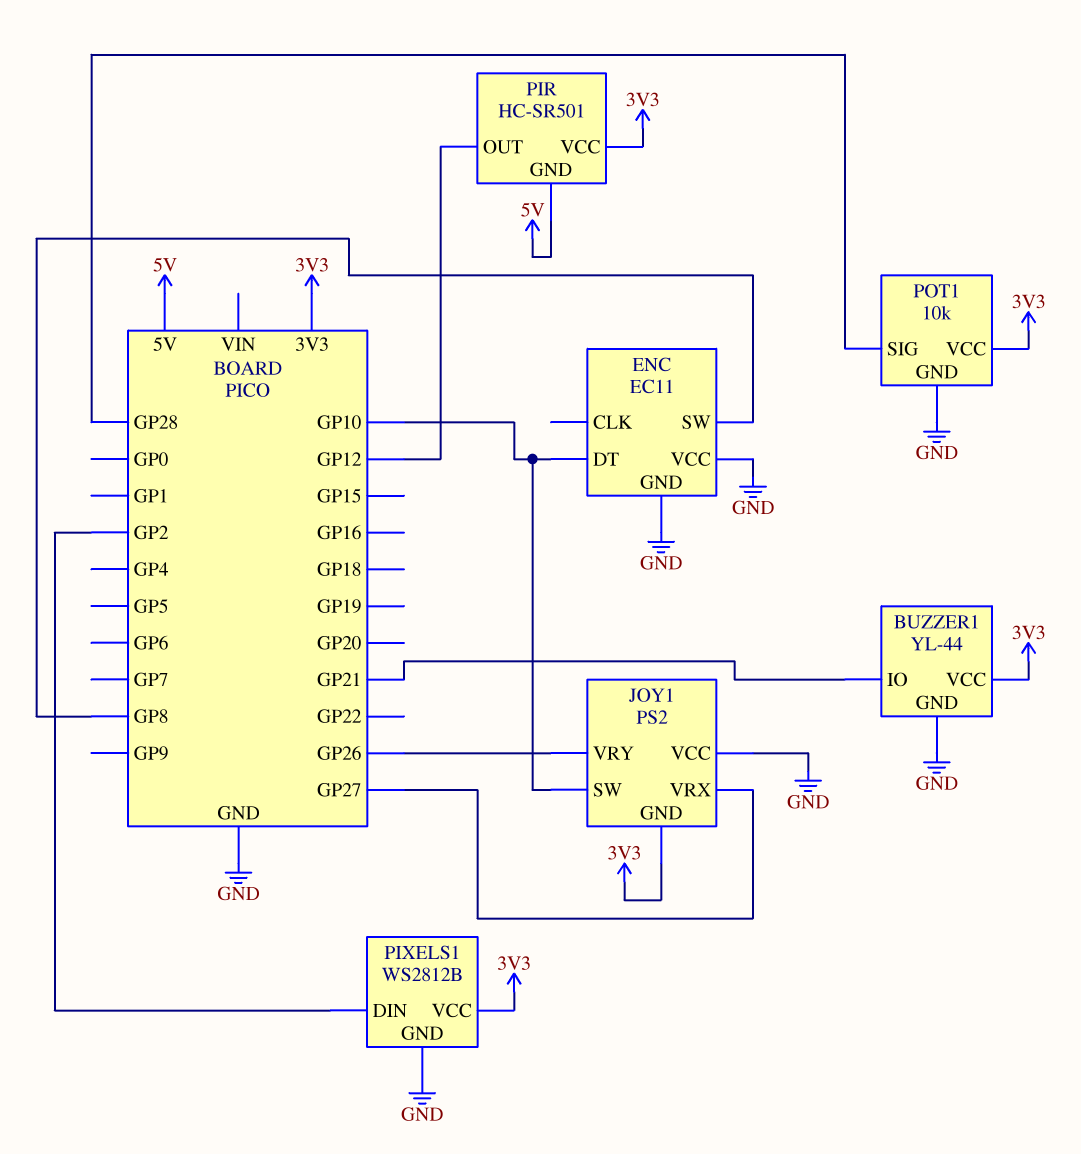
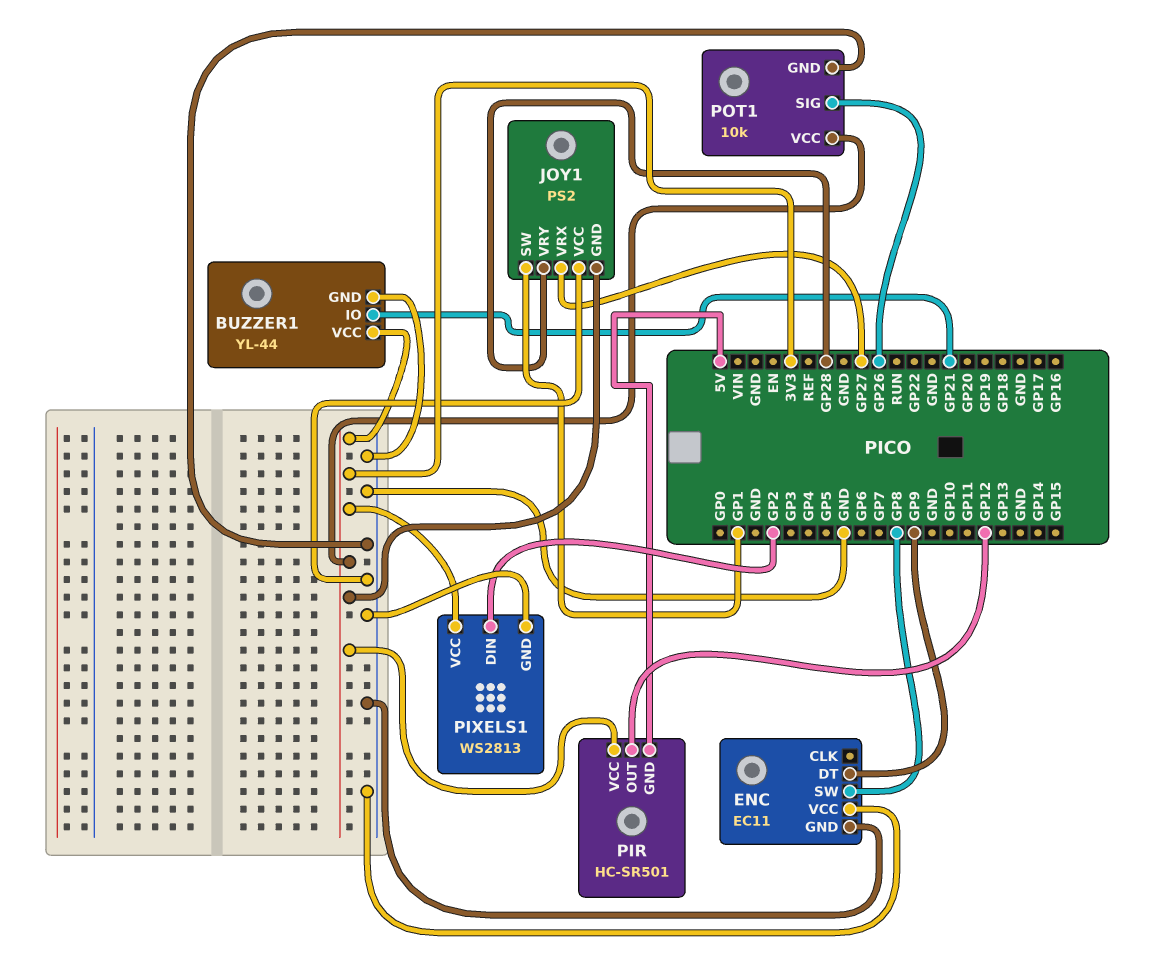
ENC pin DT: GP10 -> GP9
JOY1 pin SW: GP10 -> GP1
JOY1 pin VRY: GP26 -> GP28
PIXELS1: WS2812B -> WS2813
POT1 pin SIG: GP28 -> GP26

